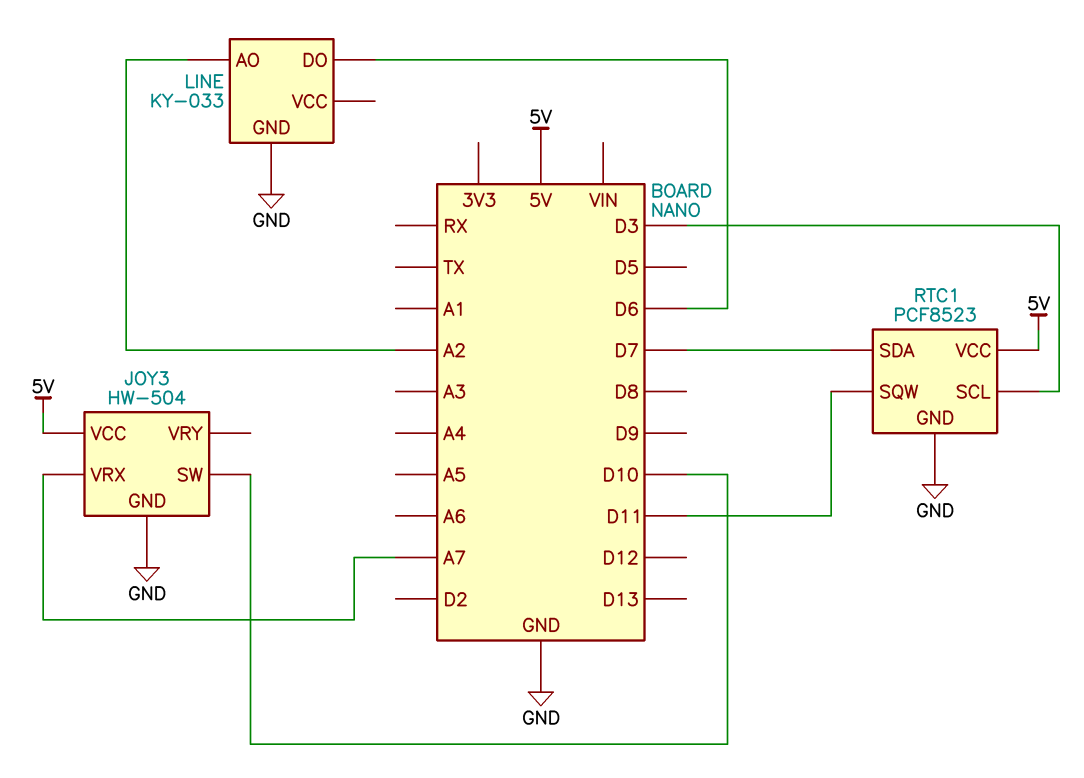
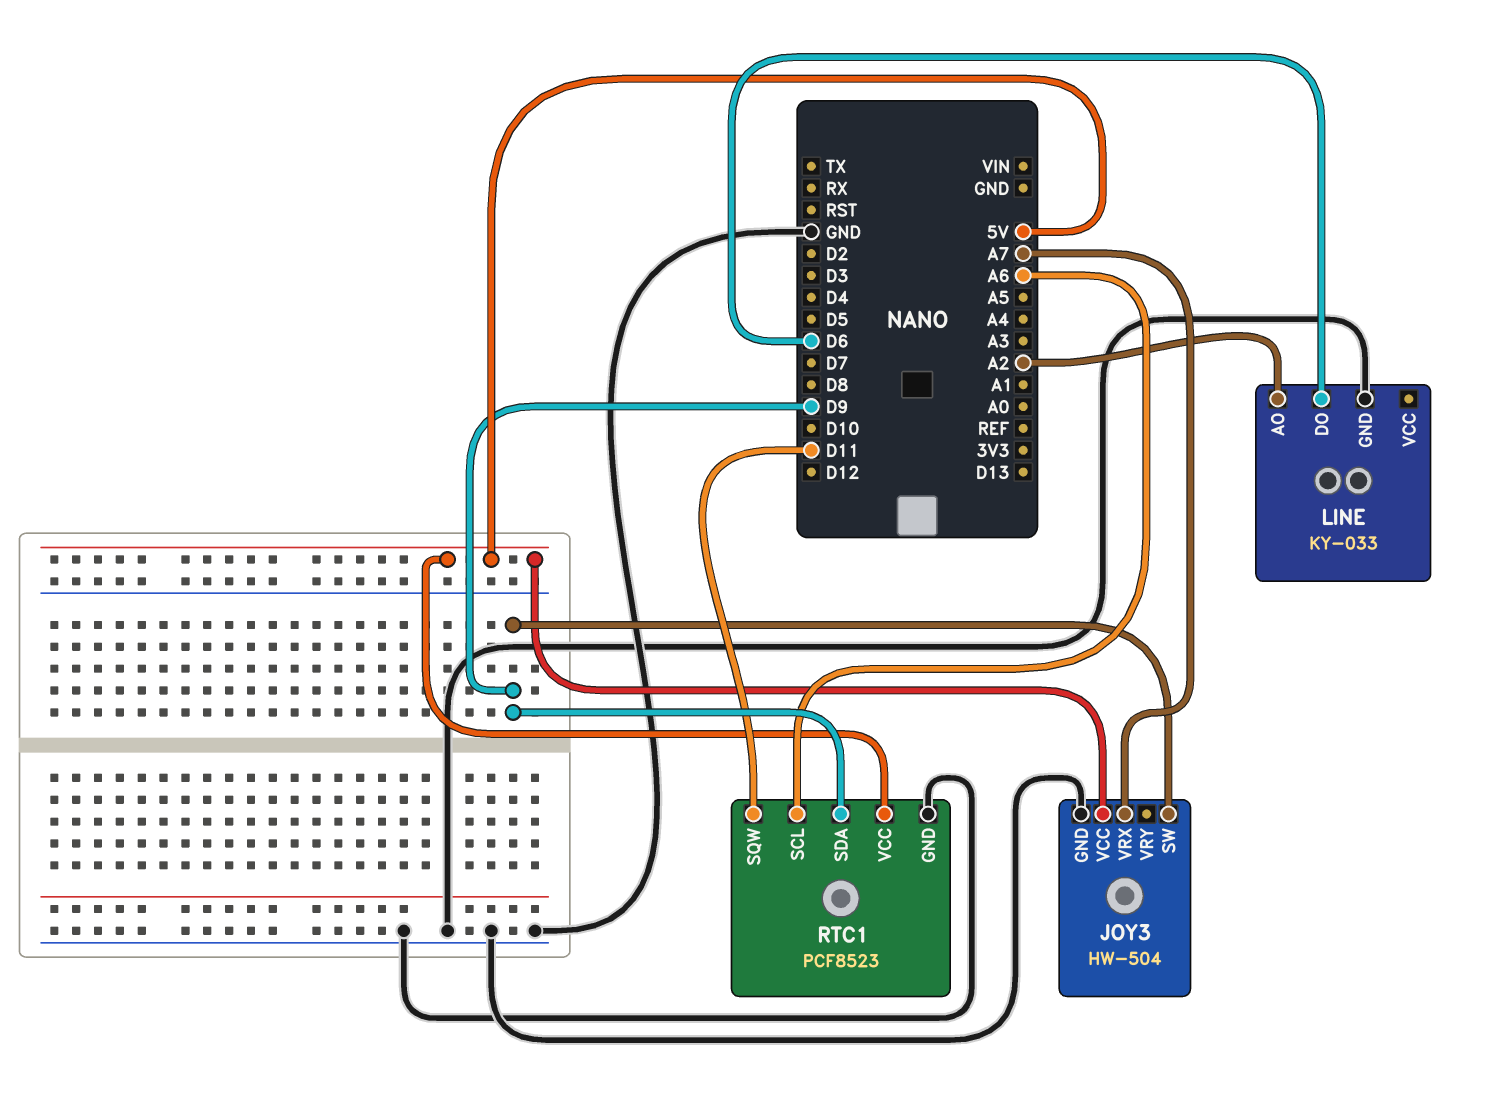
JOY3 pin SW: D10 -> D9
RTC1 pin SCL: D3 -> A6
RTC1 pin SDA: D7 -> D9

